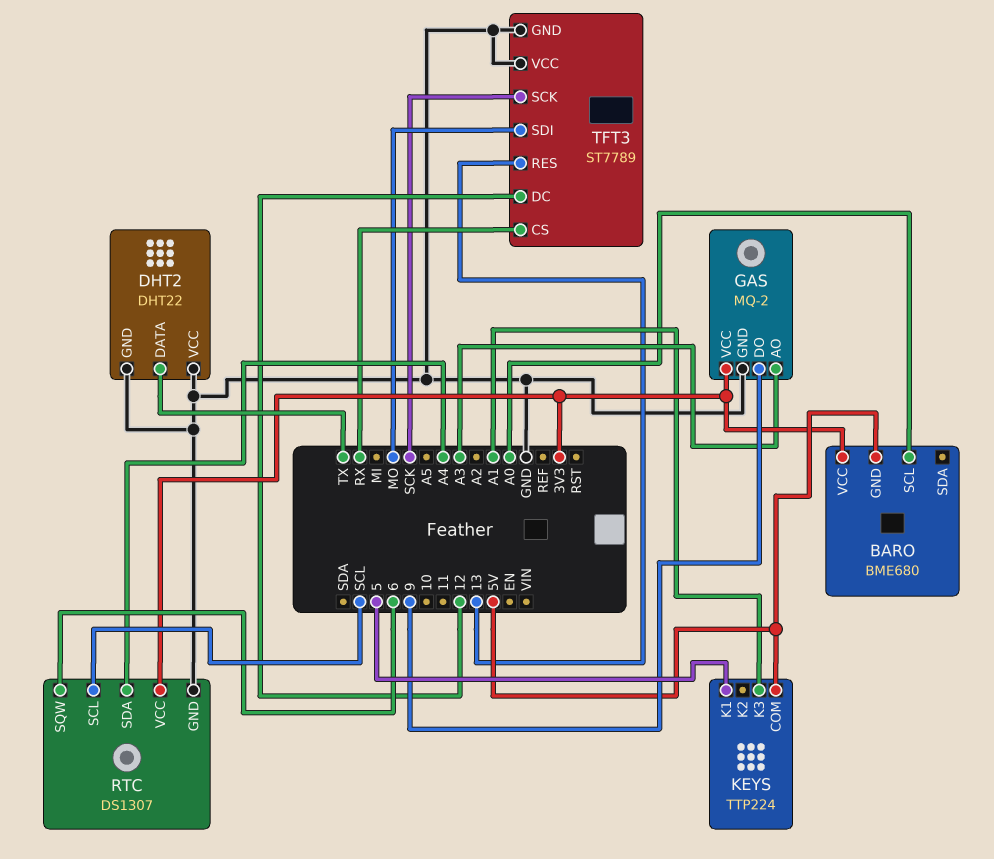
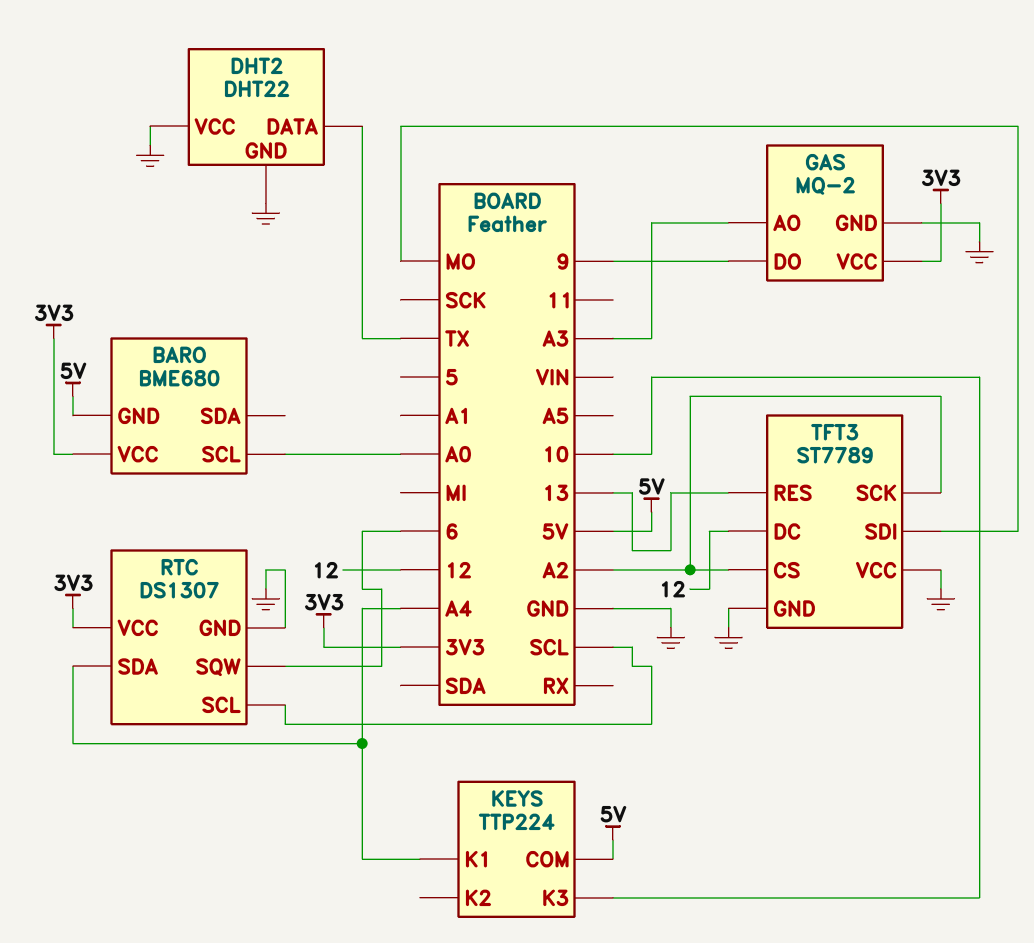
KEYS pin K1: 5 -> A4
KEYS pin K3: A1 -> 10
TFT3 pin CS: RX -> A2
TFT3 pin SCK: SCK -> A2

